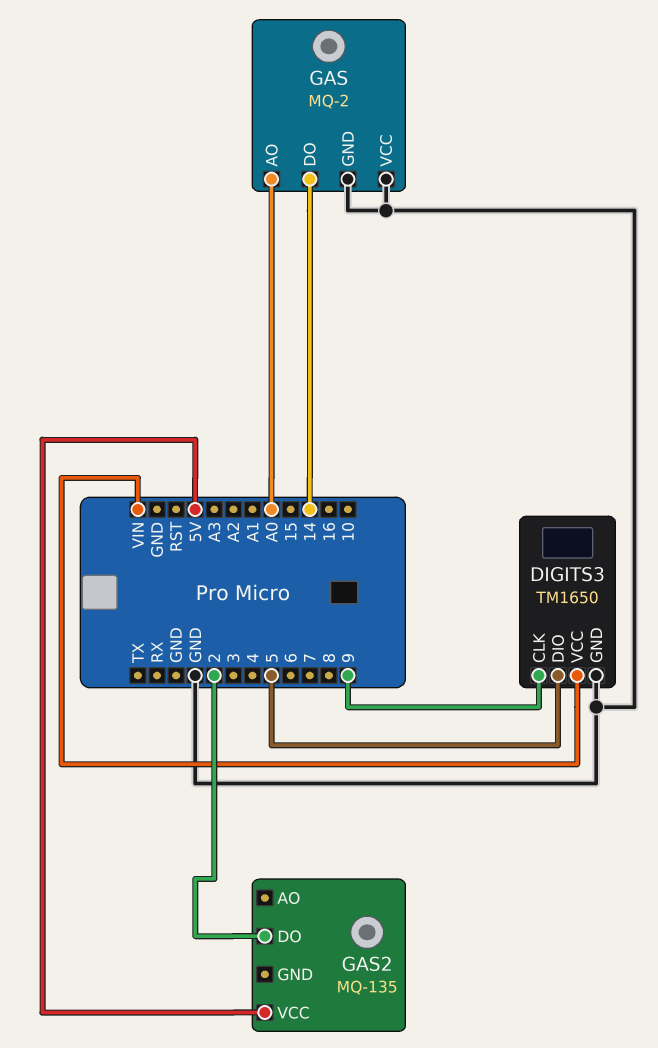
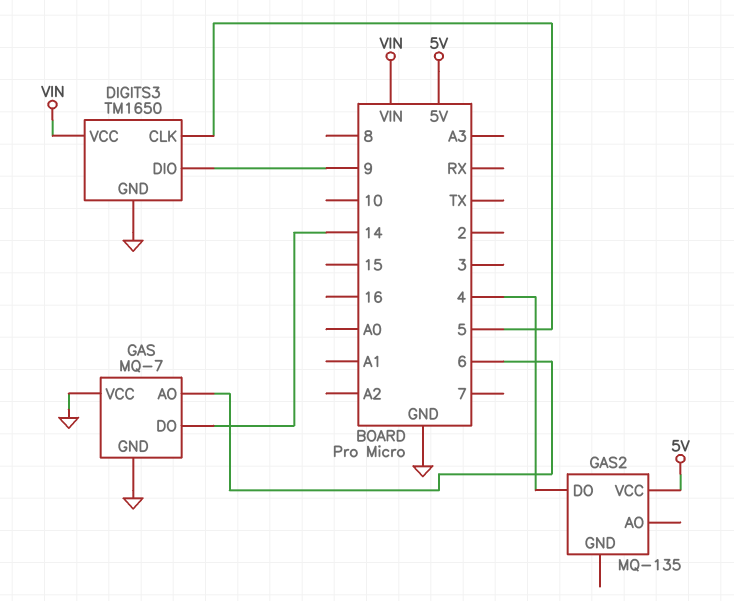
DIGITS3 pin CLK: 9 -> 5
DIGITS3 pin DIO: 5 -> 9
GAS: MQ-2 -> MQ-7
GAS pin AO: A0 -> 6
GAS2 pin DO: 2 -> 4

